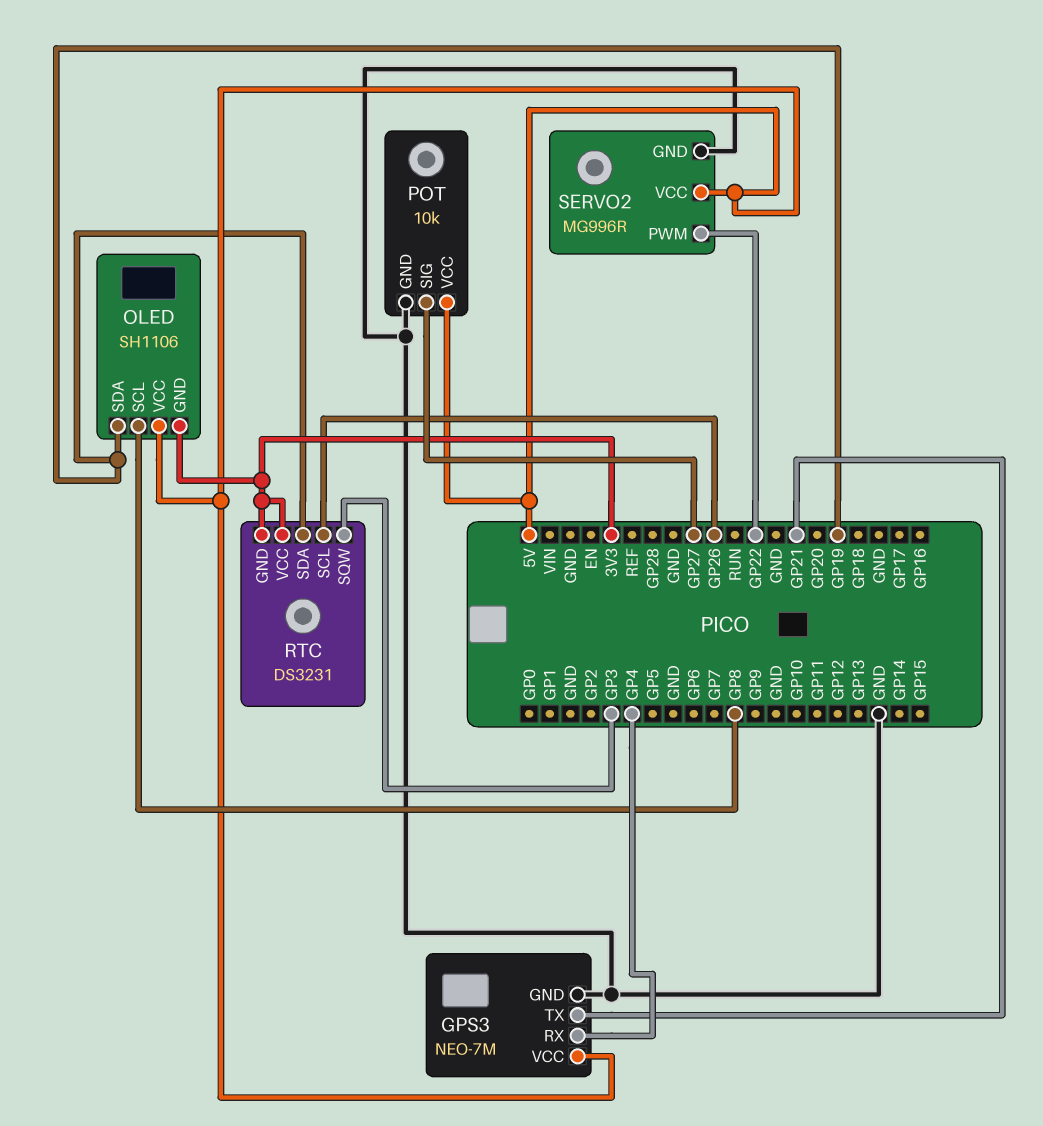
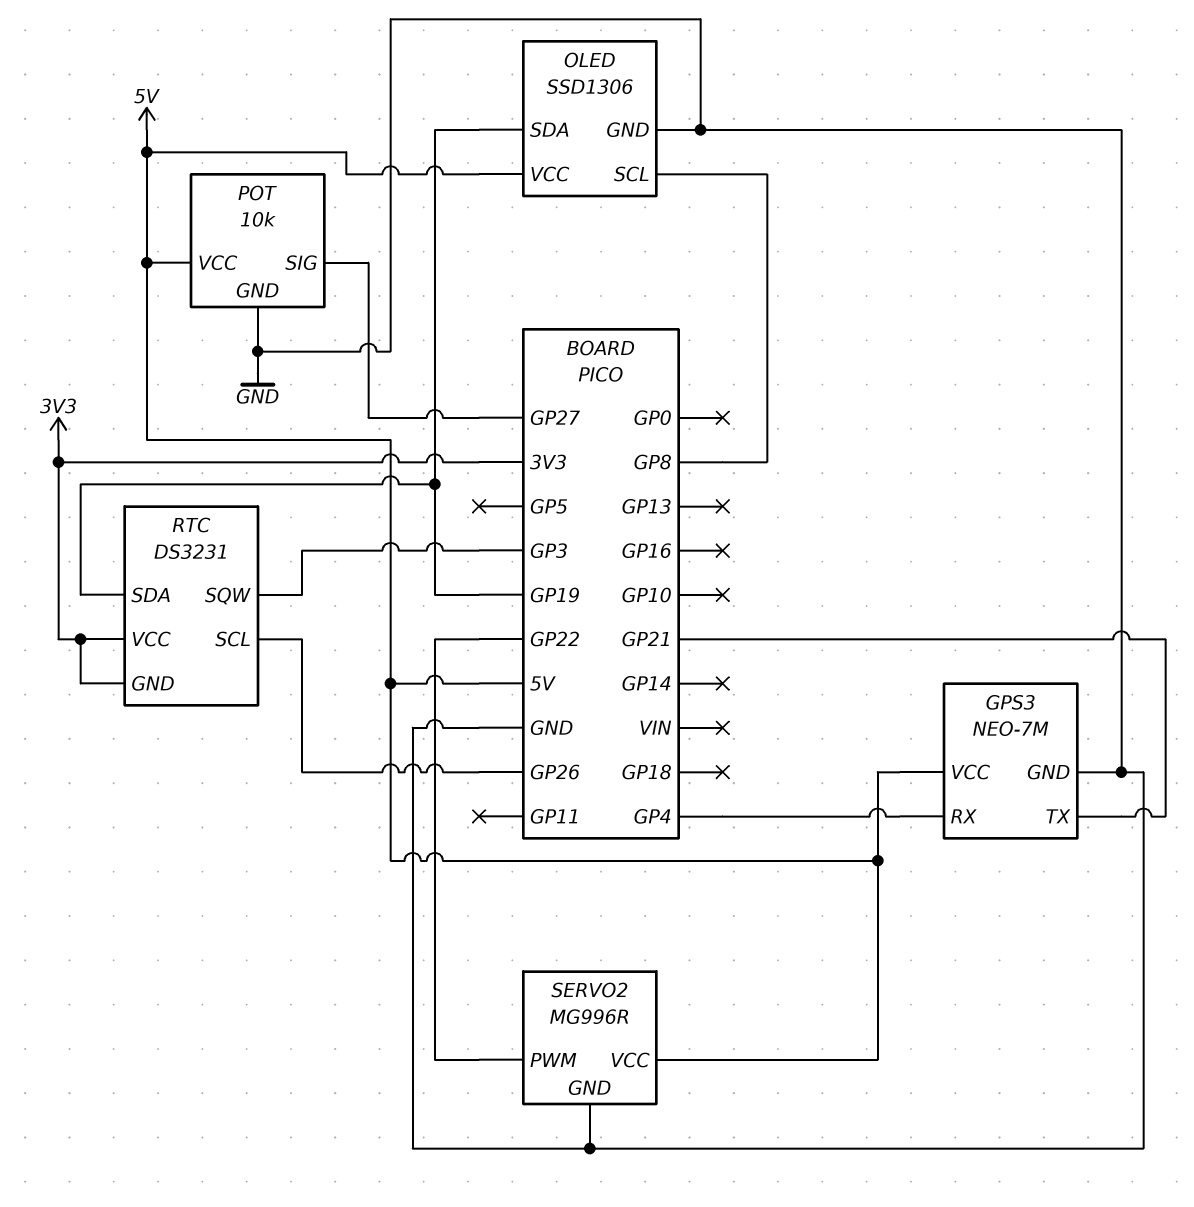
OLED: SH1106 -> SSD1306
OLED pin GND: 3V3 -> GND

